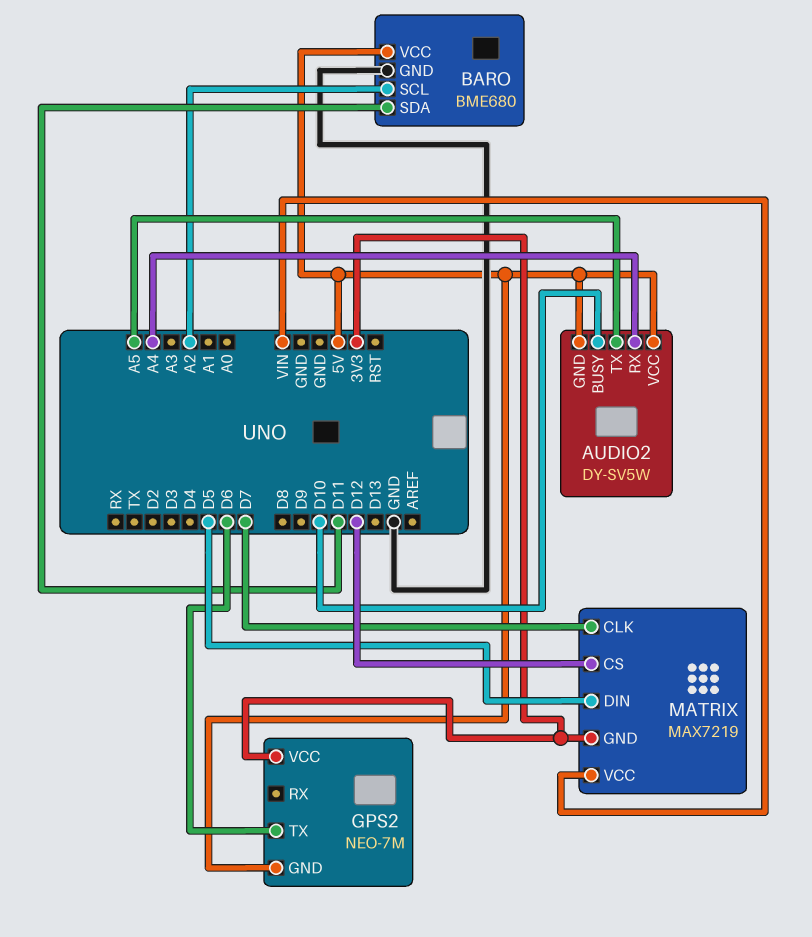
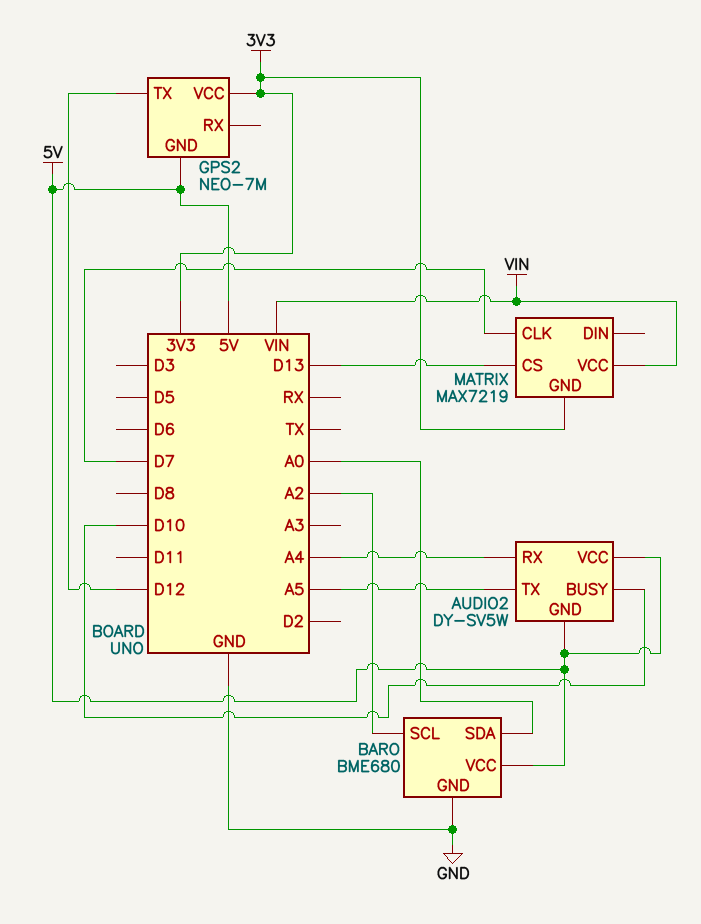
BARO pin SDA: D11 -> A0
GPS2 pin TX: D6 -> D12
MATRIX pin CS: D12 -> D13
MATRIX pin DIN: D5 -> none

